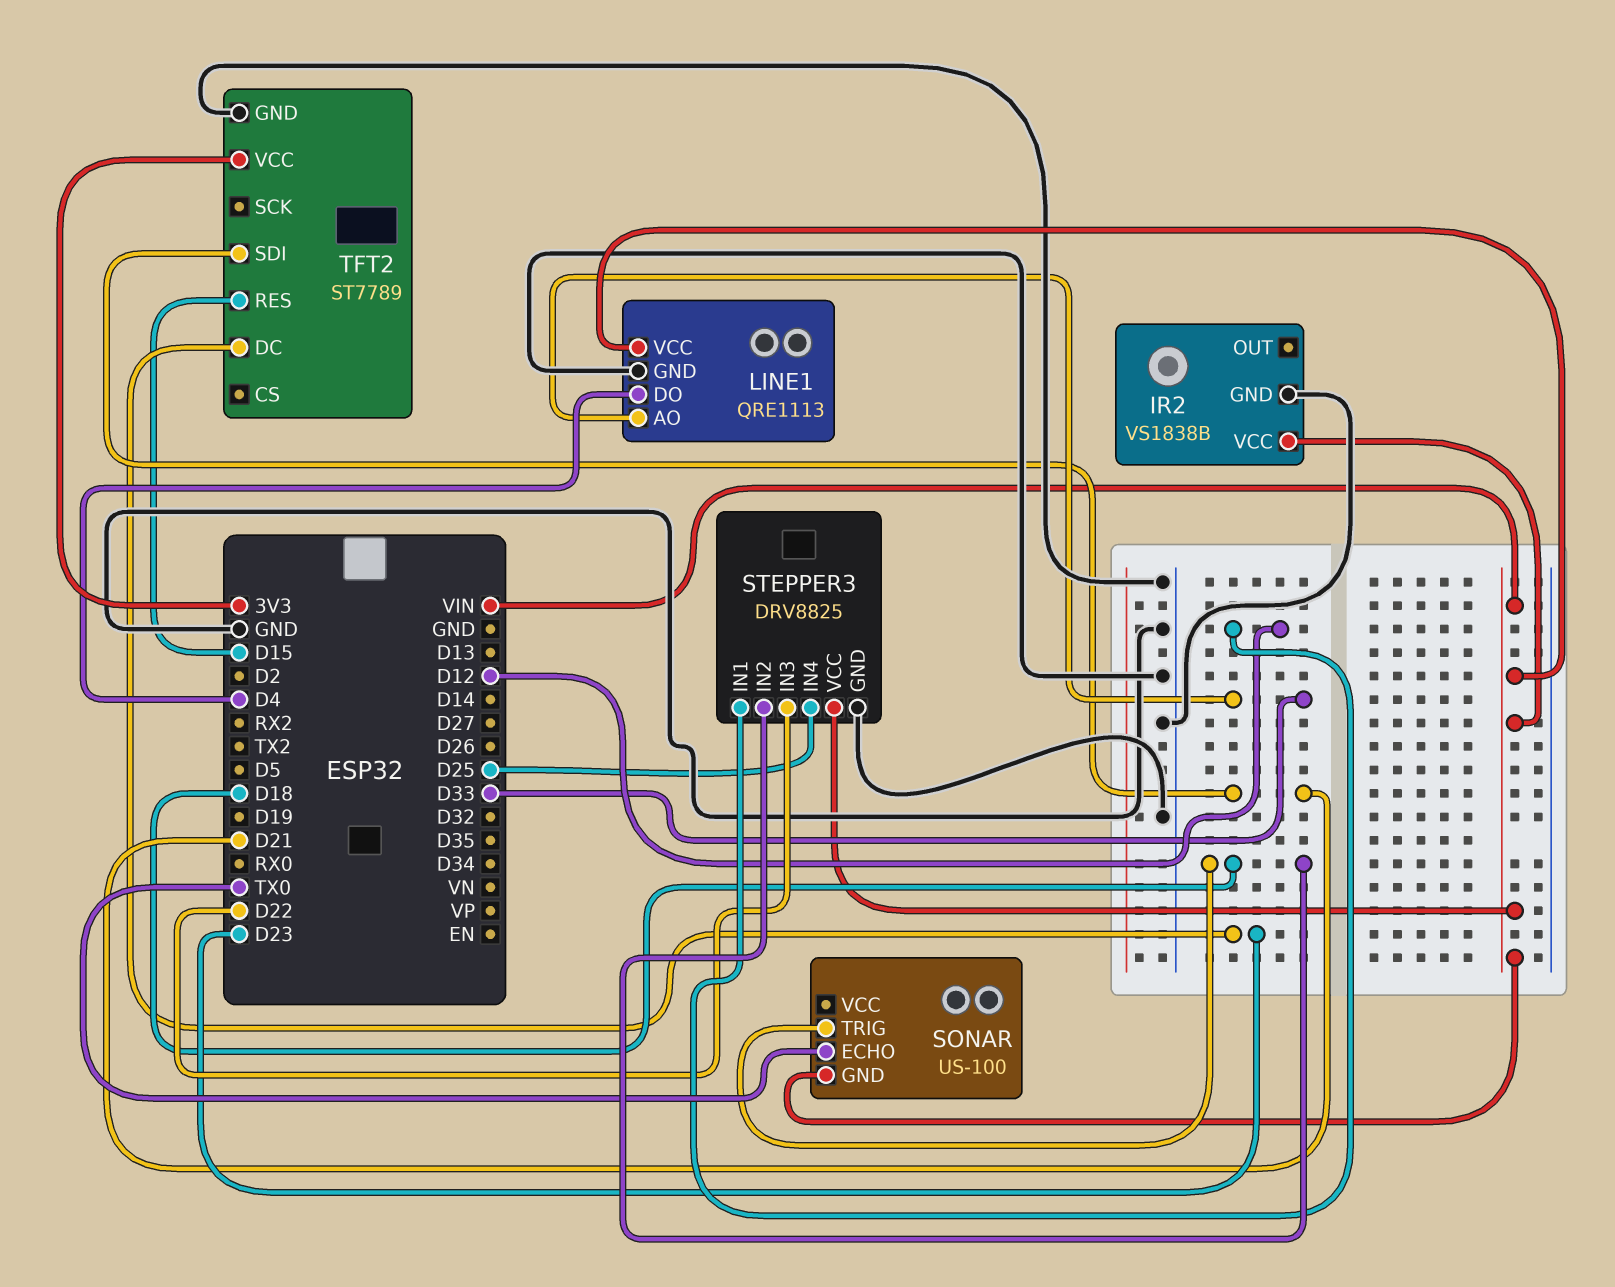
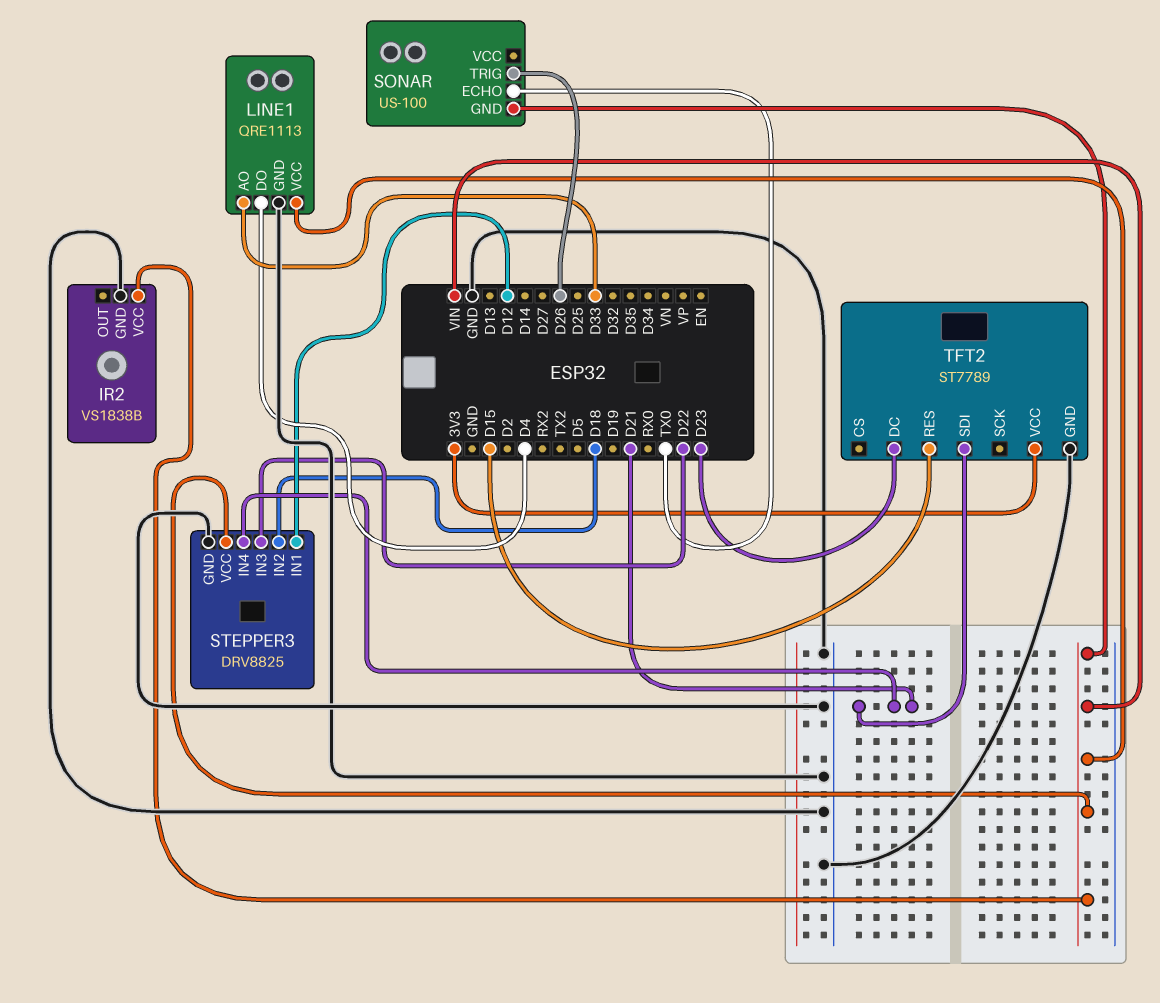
SONAR pin TRIG: D18 -> D26
STEPPER3 pin IN4: D25 -> D21

